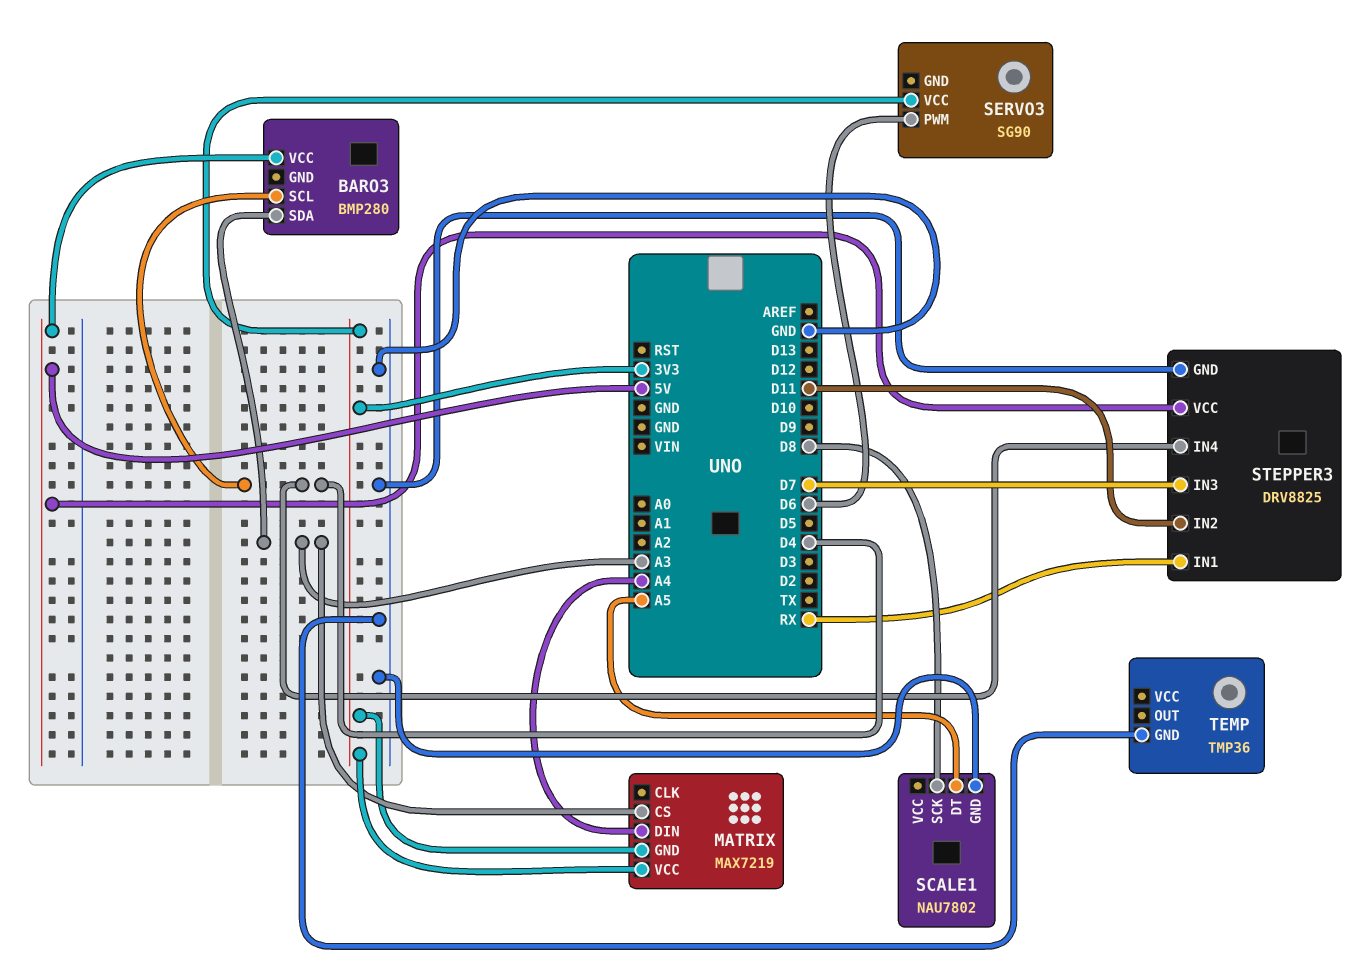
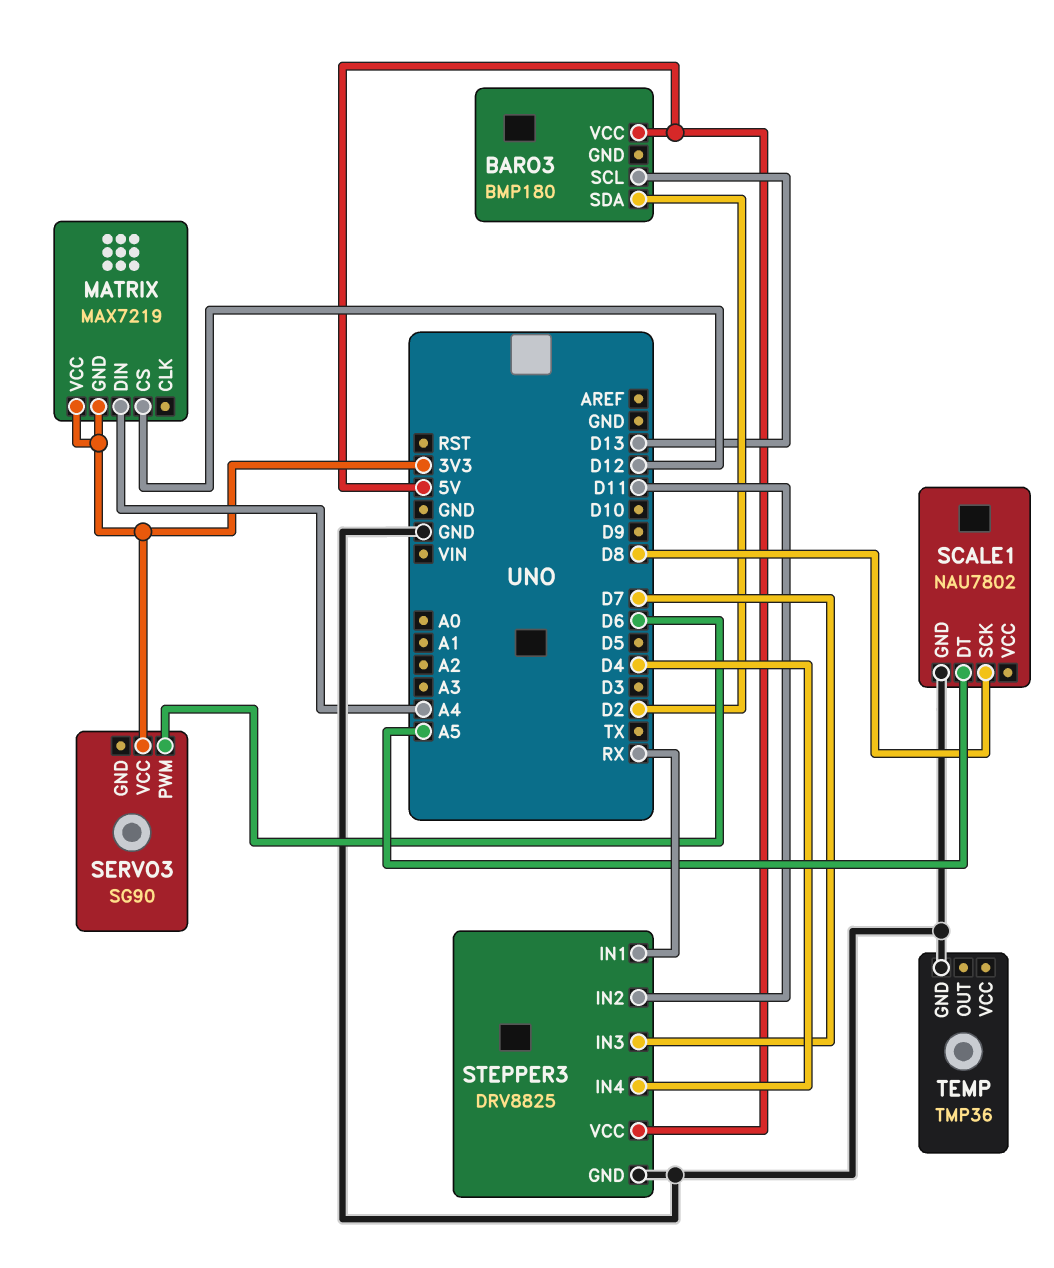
BARO3: BMP280 -> BMP180
BARO3 pin SCL: D4 -> D13
BARO3 pin SDA: A3 -> D2
MATRIX pin CS: A3 -> D12

